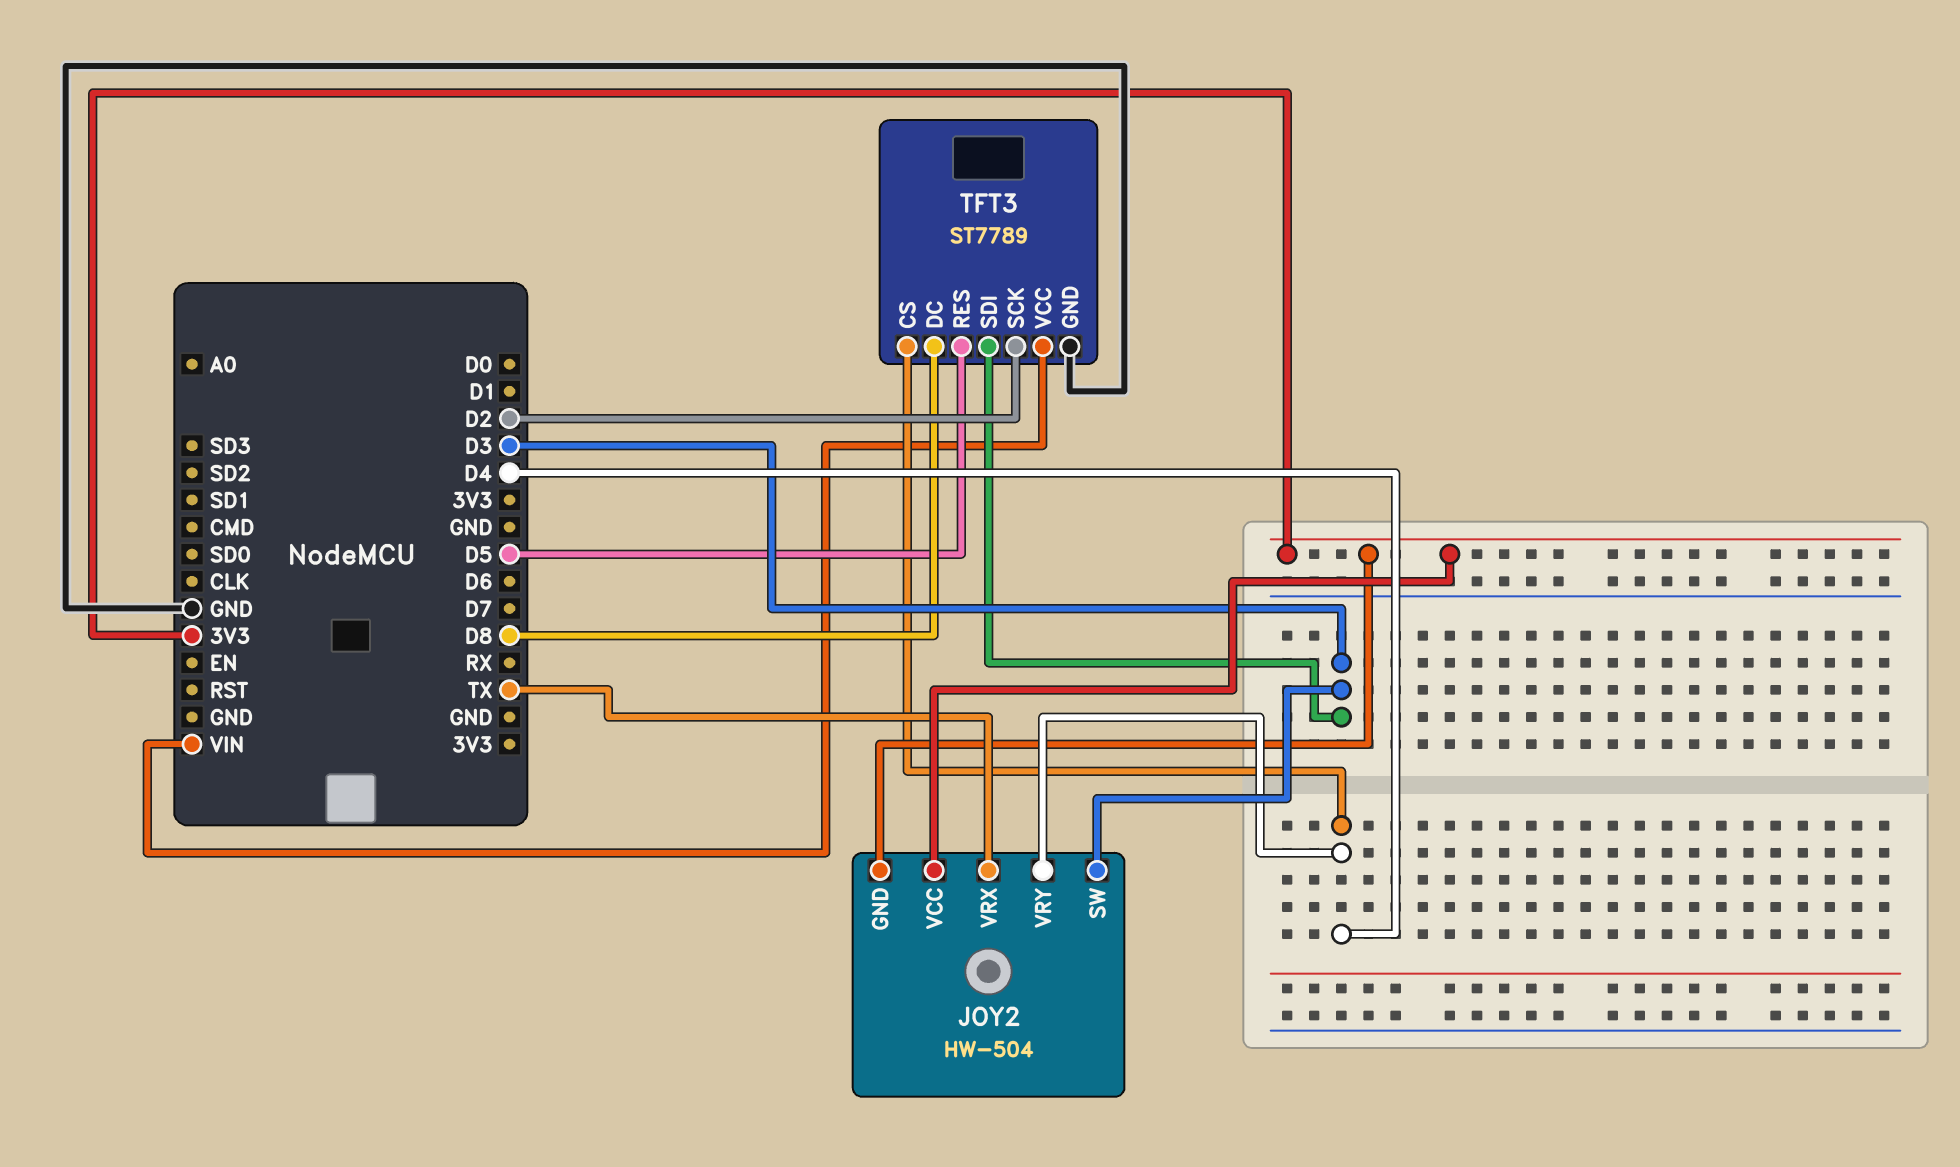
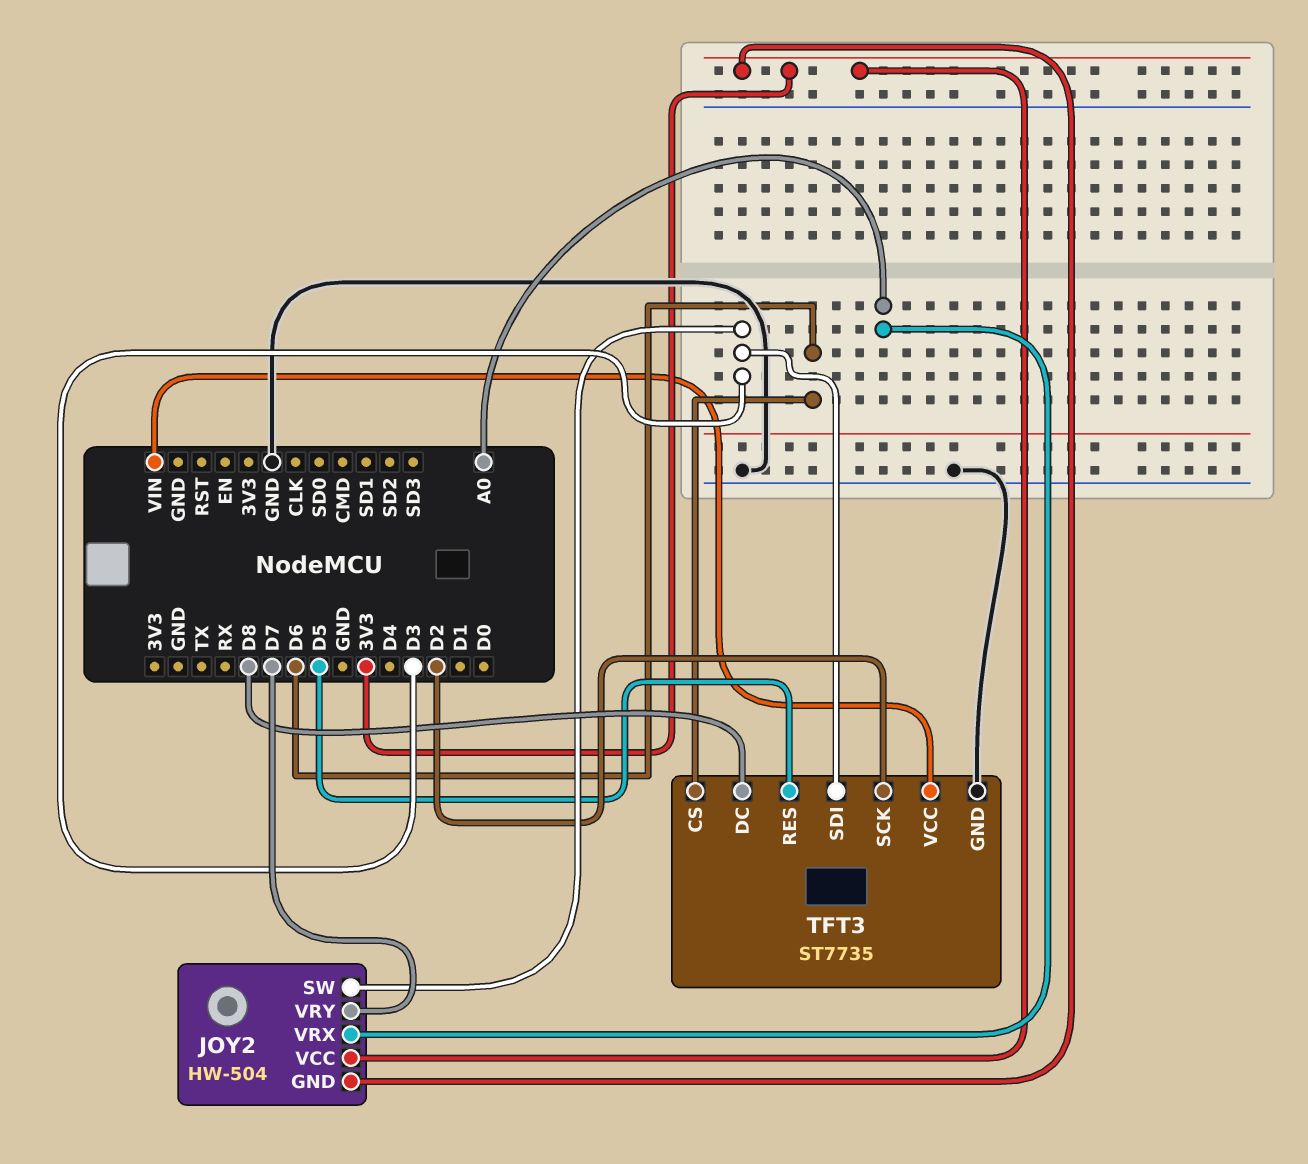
JOY2 pin VRX: TX -> A0
JOY2 pin VRY: D4 -> D7
TFT3: ST7789 -> ST7735
TFT3 pin CS: D4 -> D6

